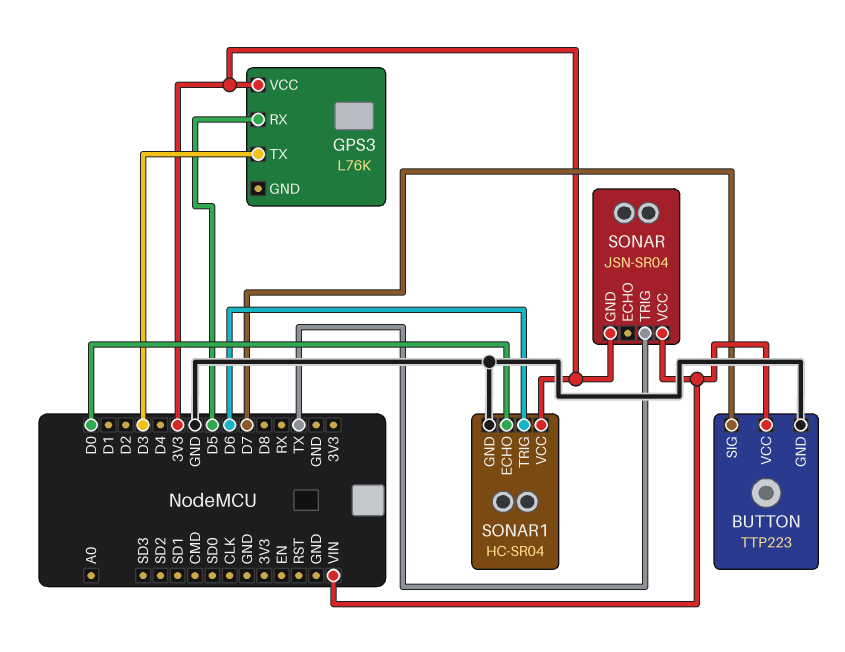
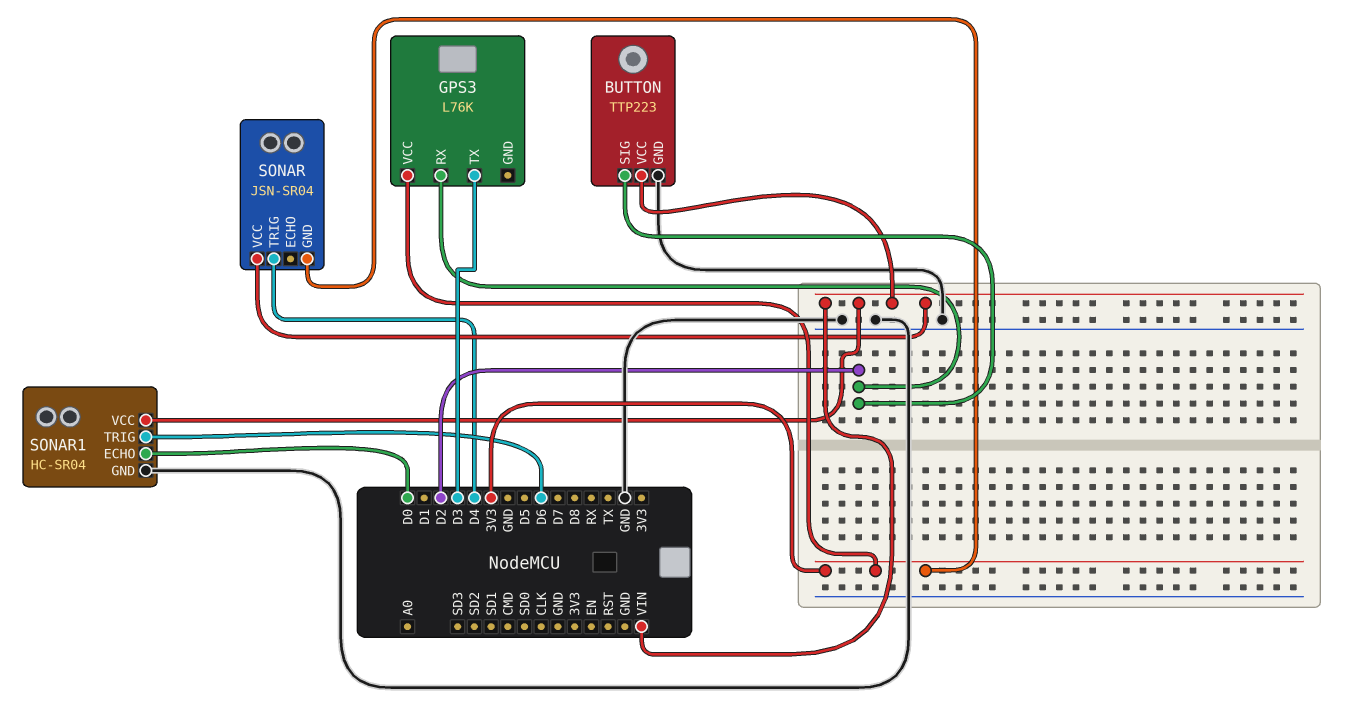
BUTTON pin SIG: D7 -> D2
GPS3 pin RX: D5 -> D2
SONAR pin TRIG: TX -> D4
SONAR1 pin VCC: 3V3 -> VIN

